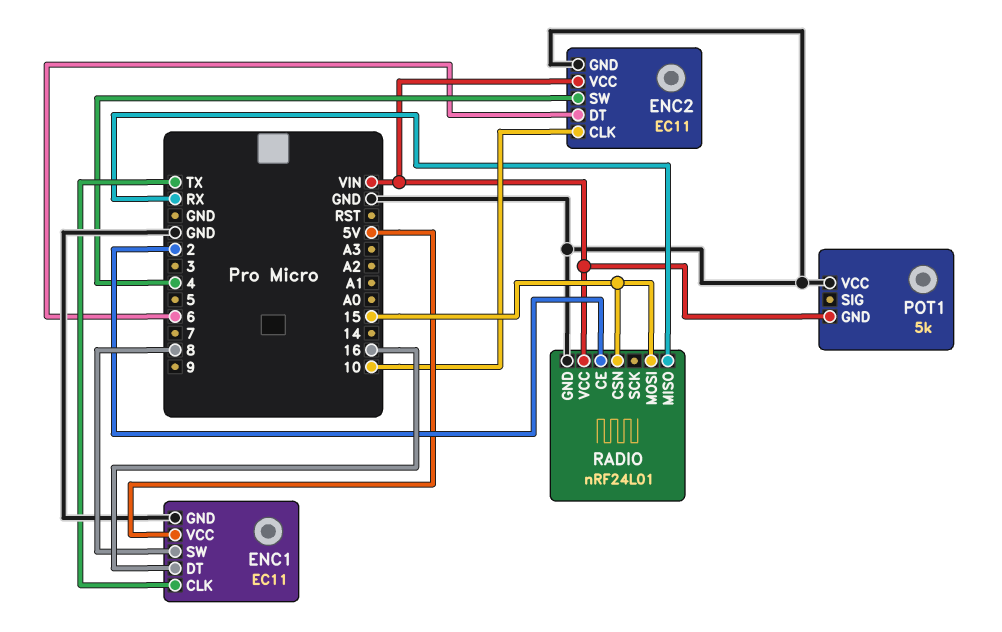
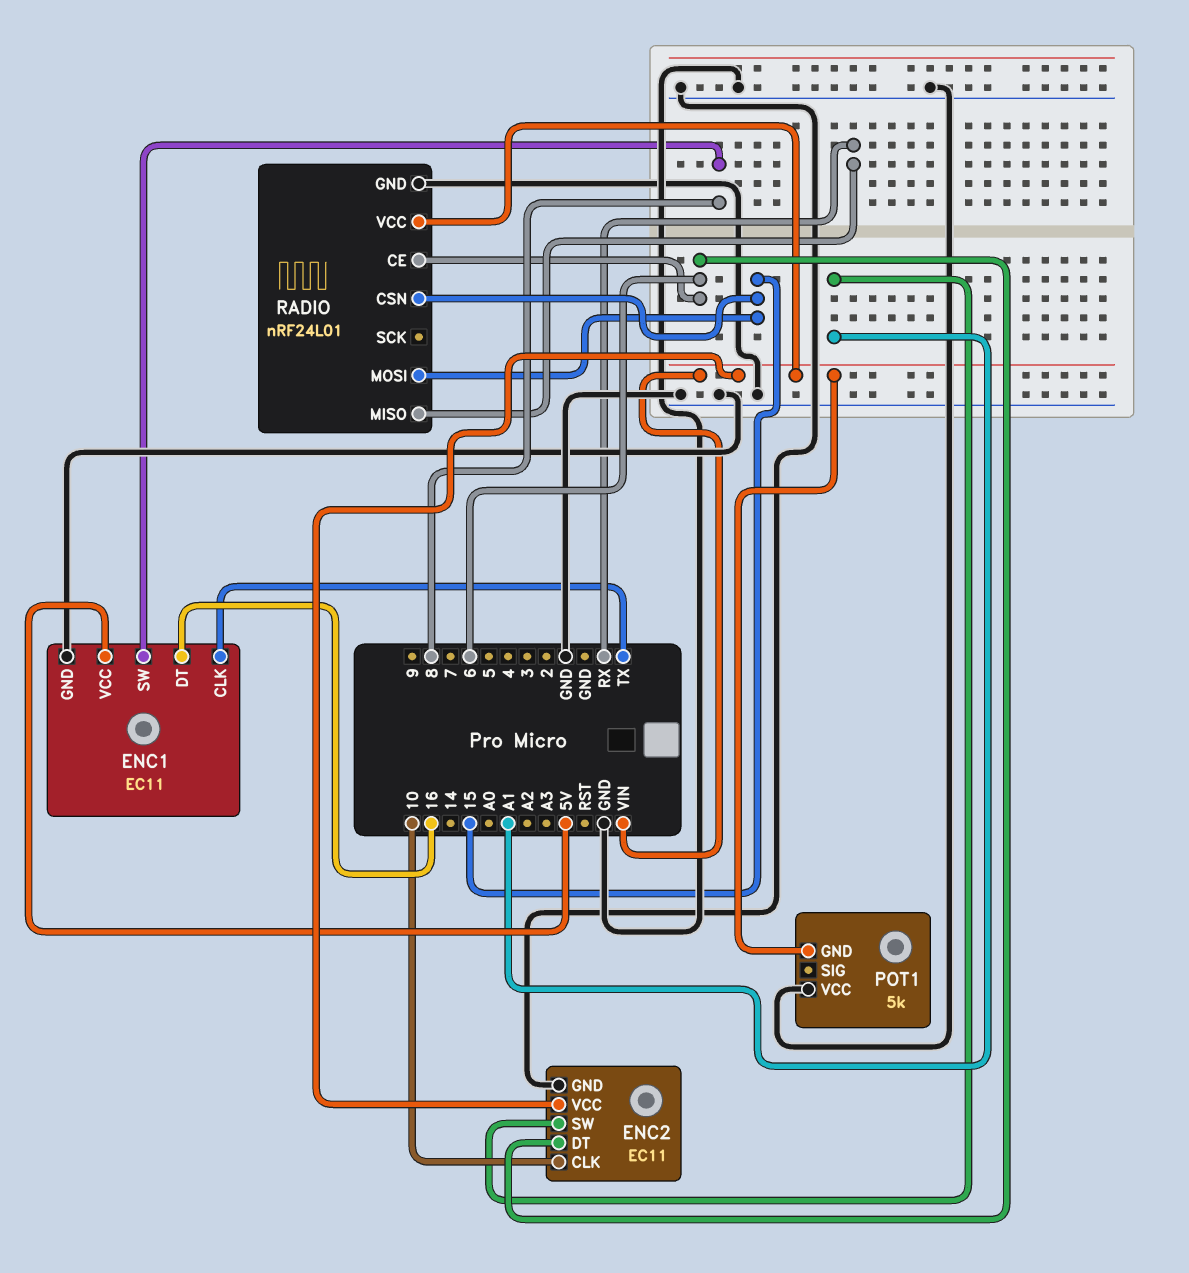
ENC2 pin SW: 4 -> A1
RADIO pin CE: 2 -> 6

